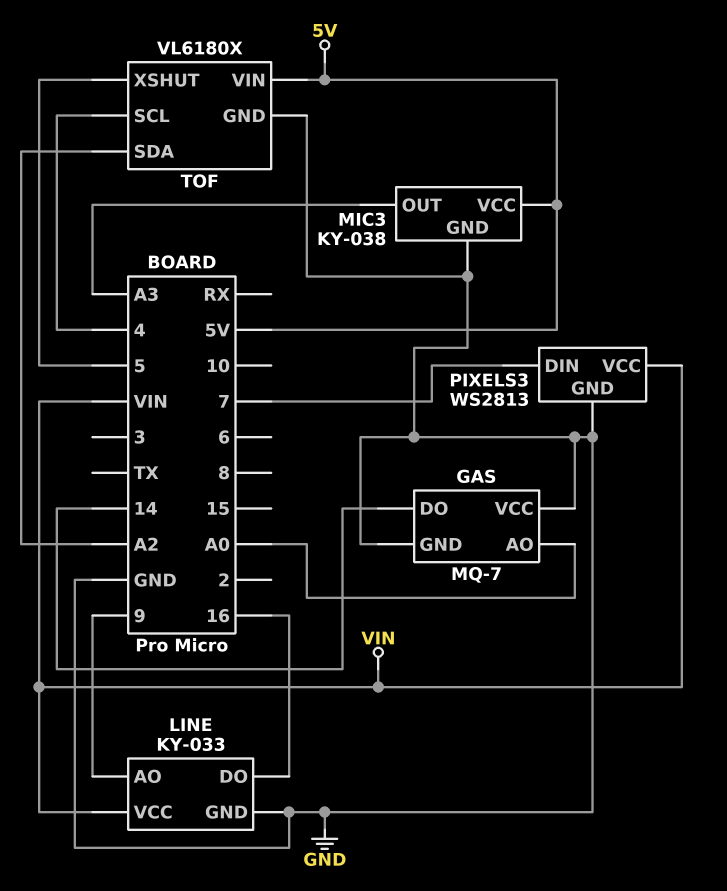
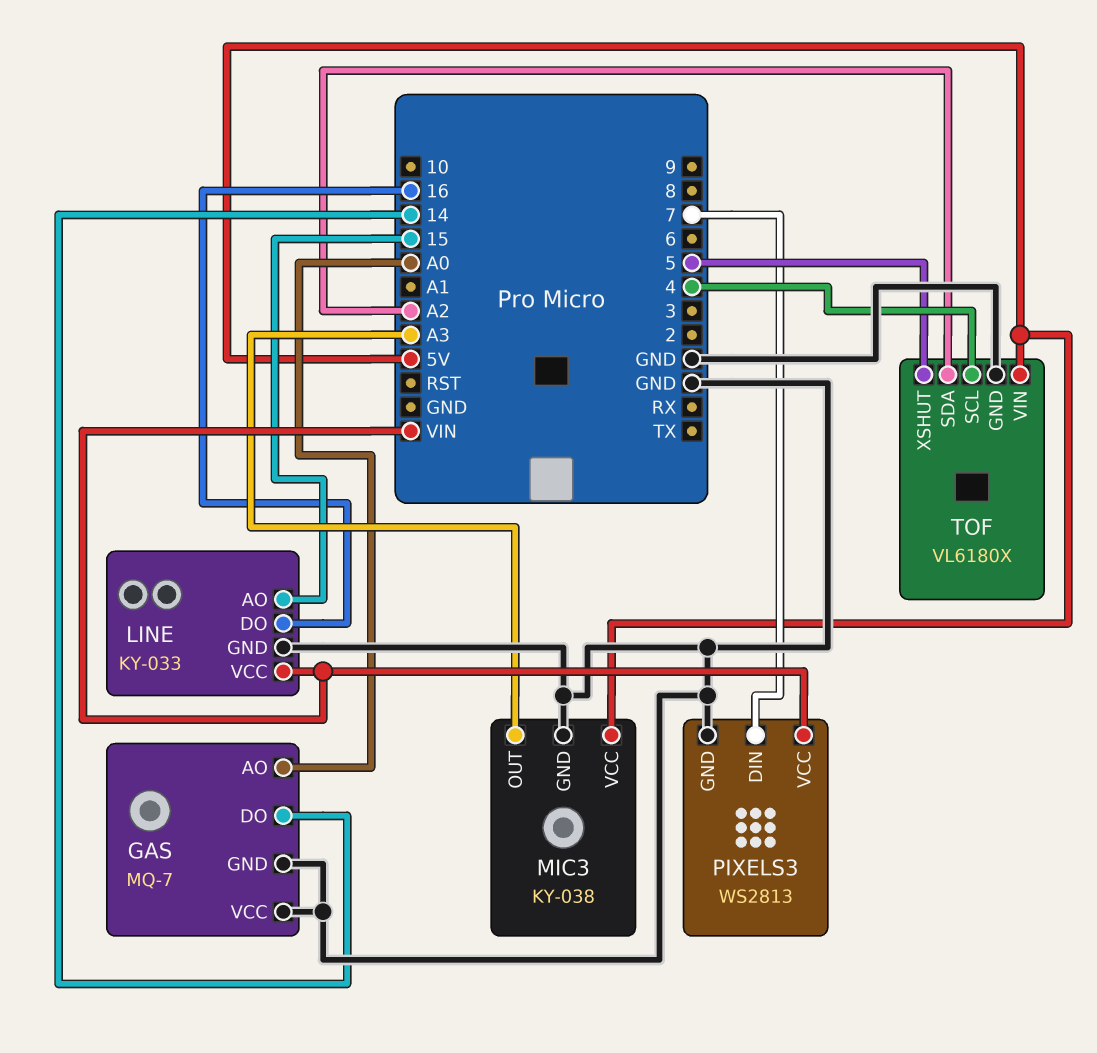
LINE pin AO: 9 -> 15

